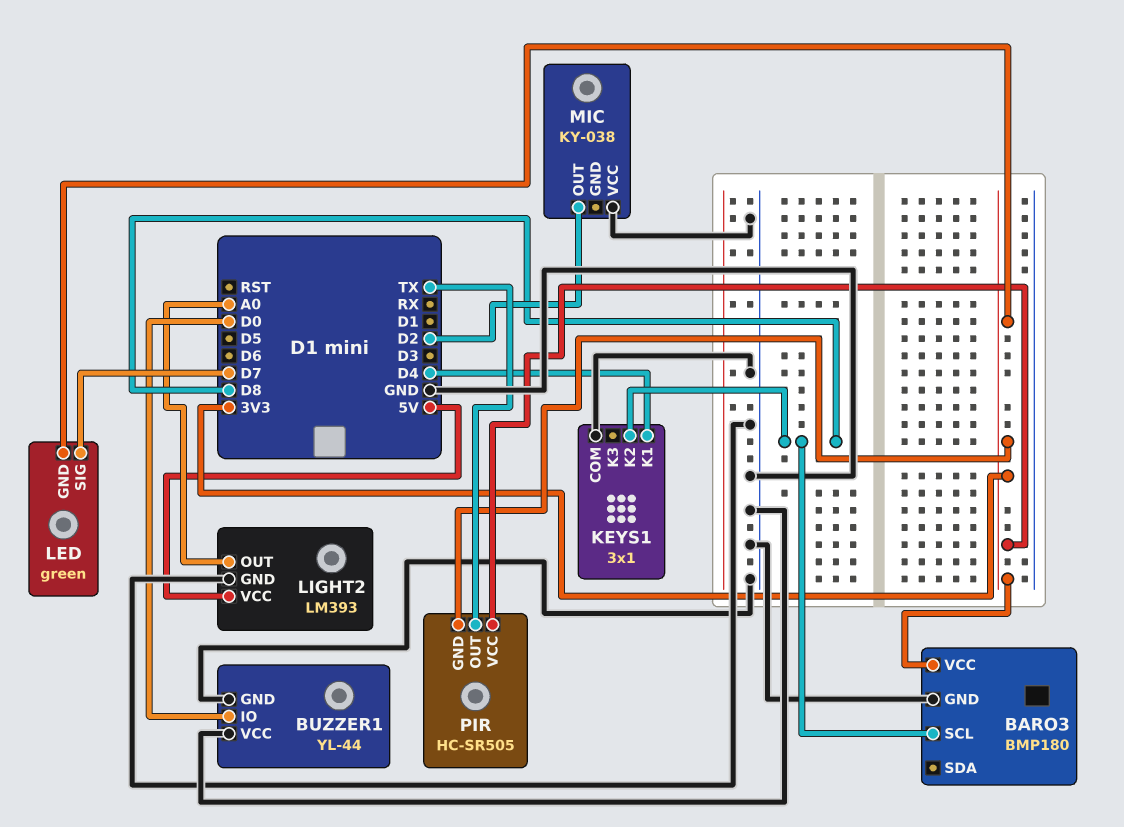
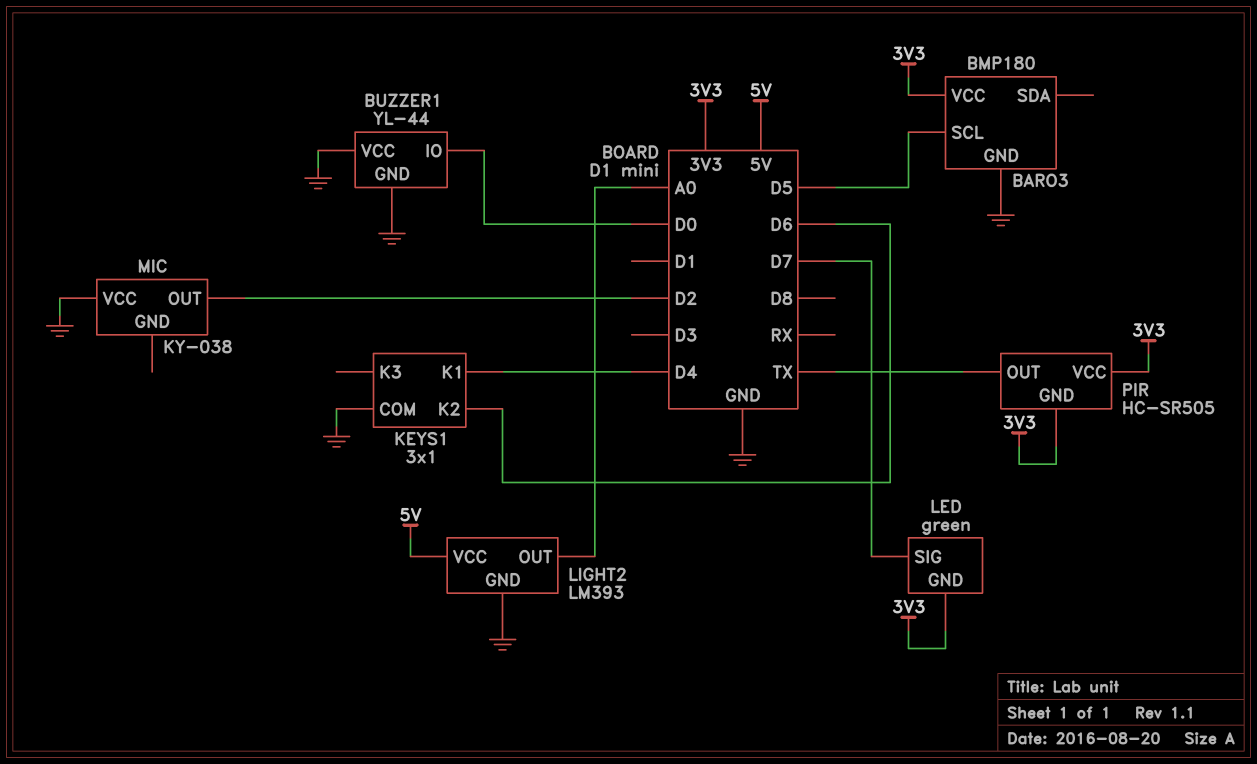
BARO3 pin SCL: D8 -> D5
KEYS1 pin K2: D8 -> D6

